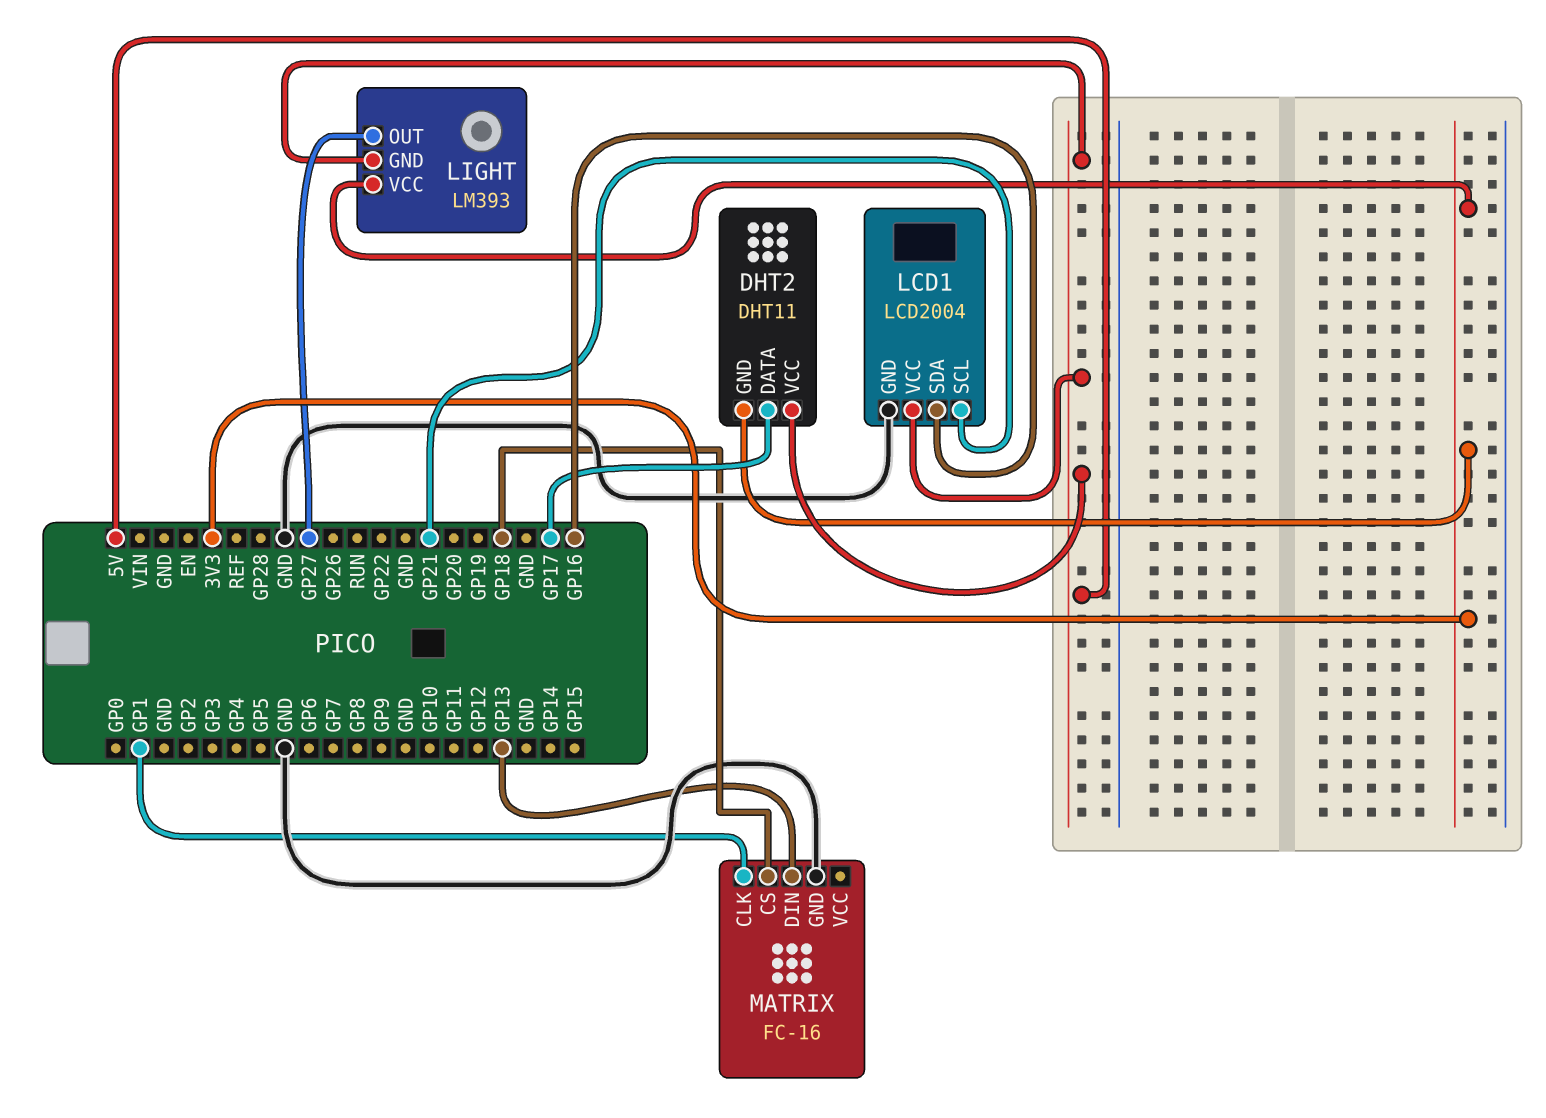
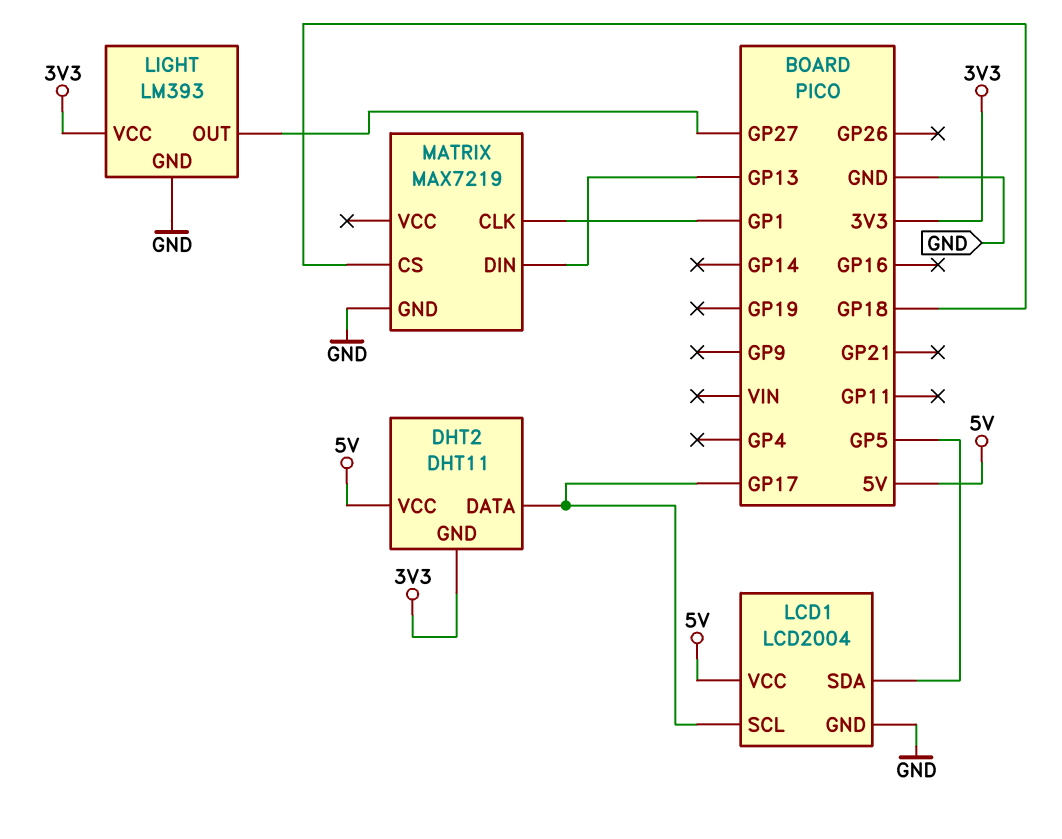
LCD1 pin SCL: GP21 -> GP17
LCD1 pin SDA: GP16 -> GP5
LIGHT pin GND: 5V -> GND
MATRIX: FC-16 -> MAX7219

